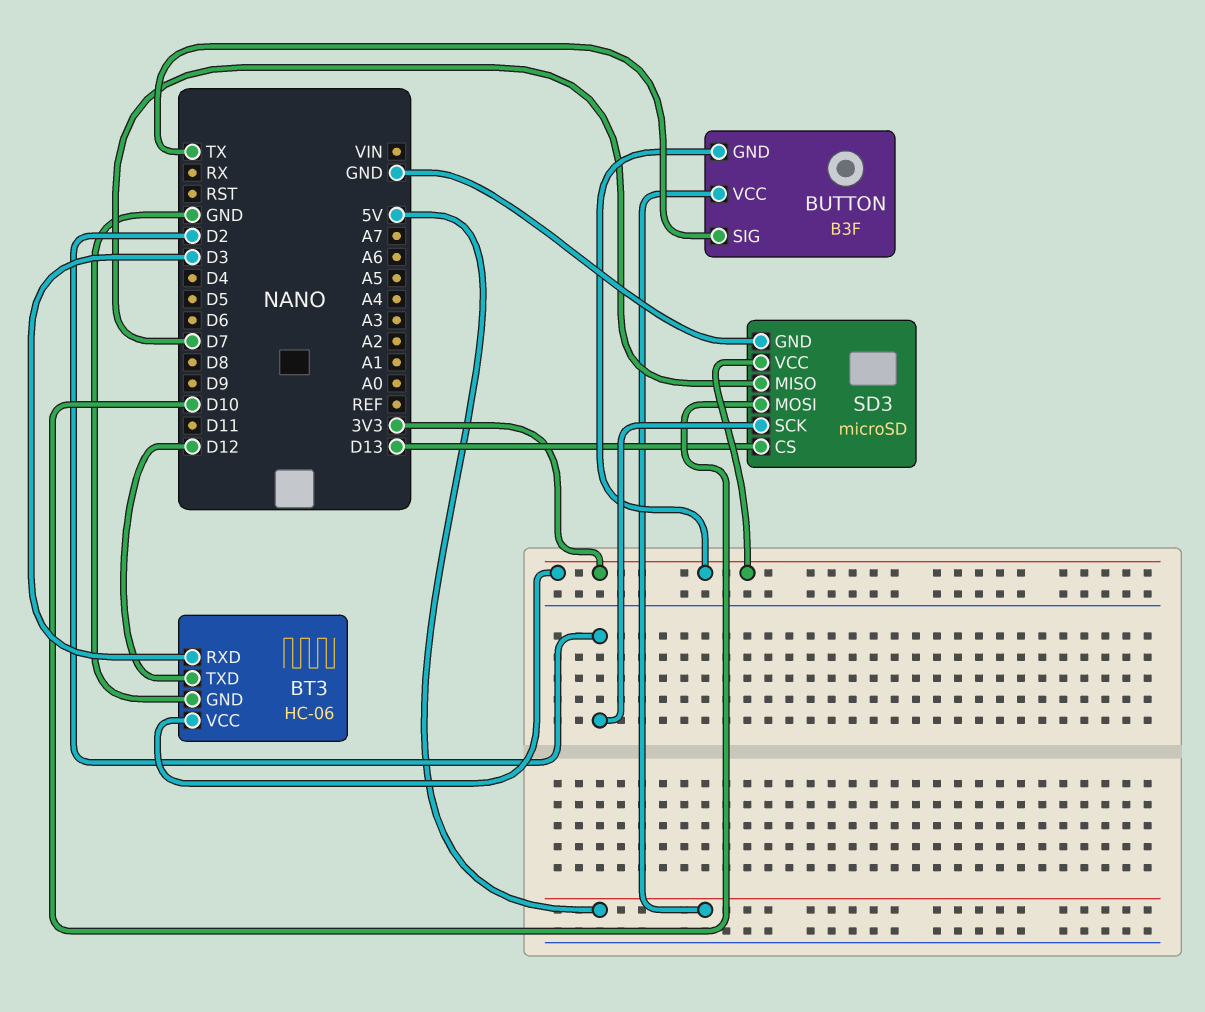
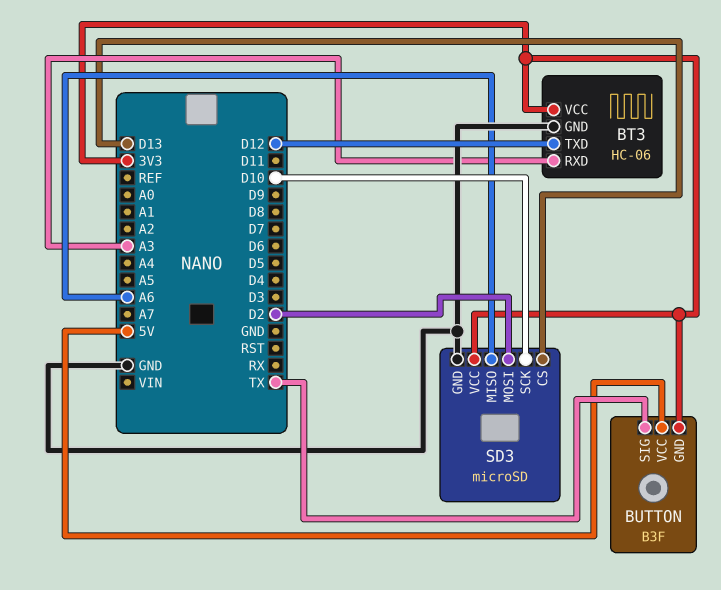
BT3 pin RXD: D3 -> A3
SD3 pin MISO: D7 -> A6
SD3 pin MOSI: D10 -> D2
SD3 pin SCK: D2 -> D10

